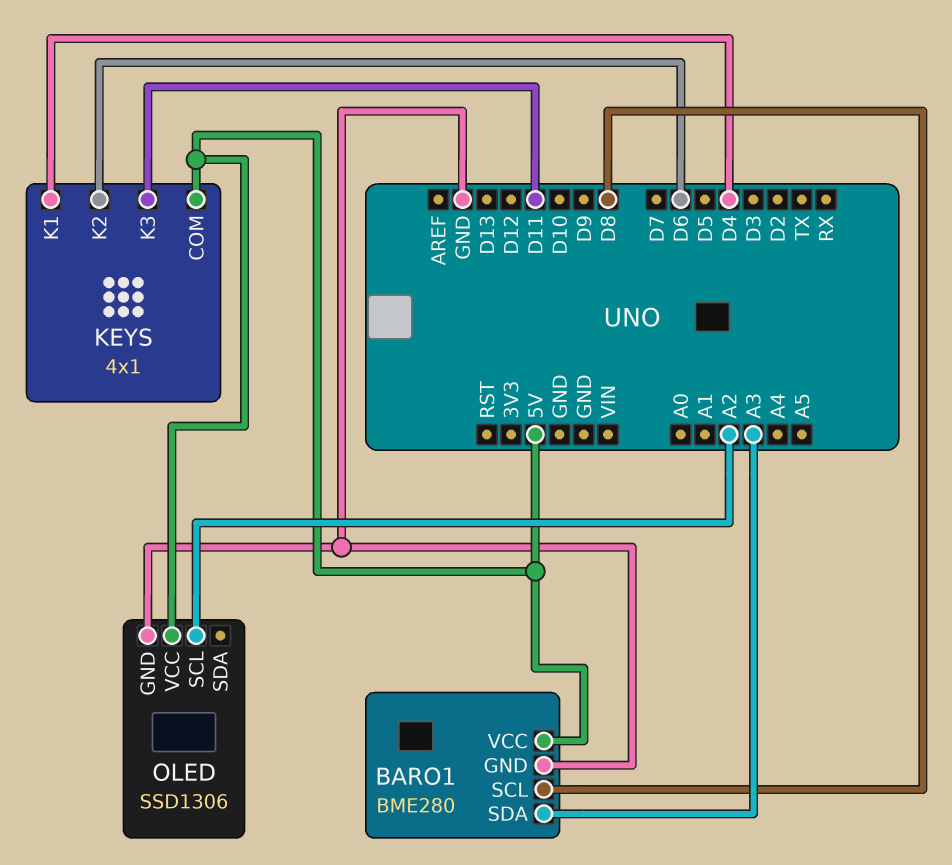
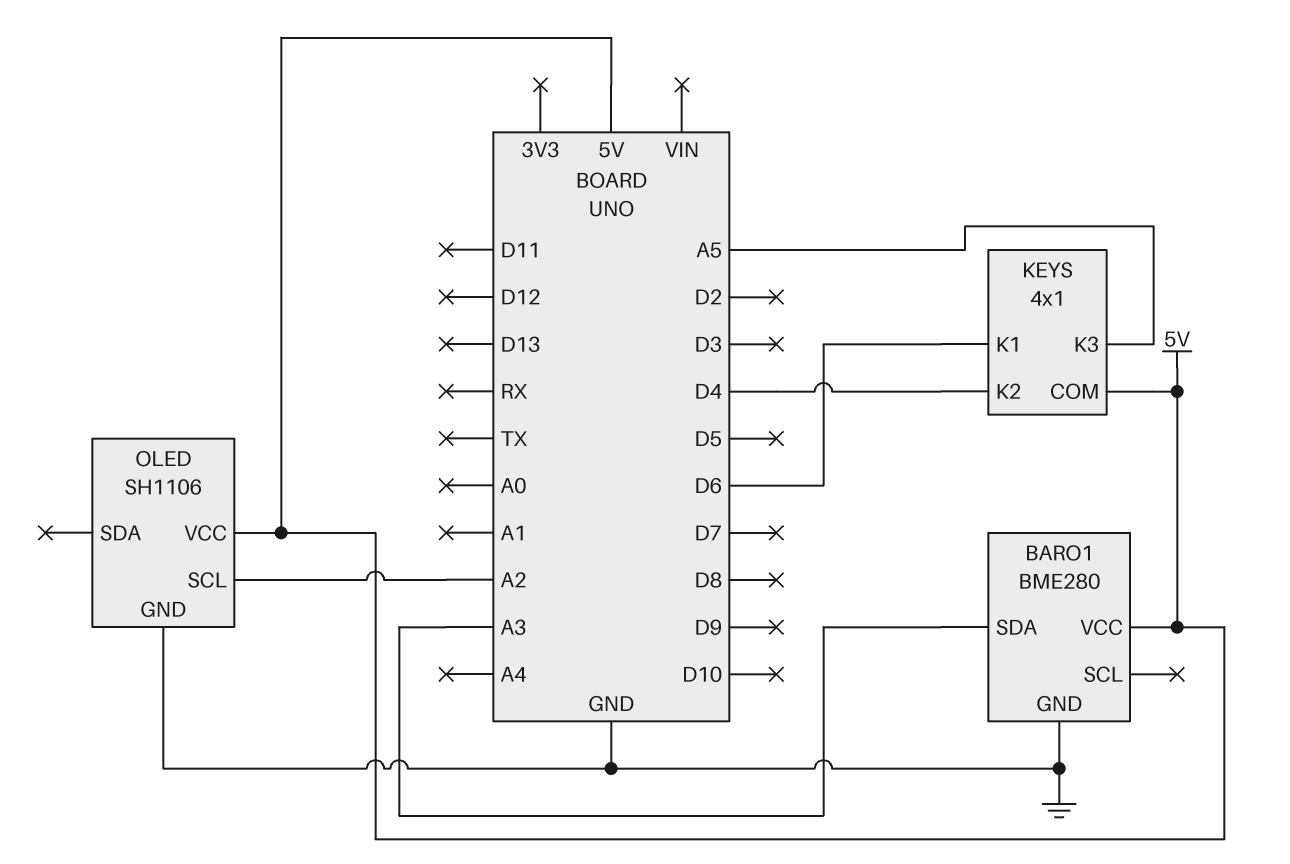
BARO1 pin SCL: D8 -> none
KEYS pin K1: D4 -> D6
KEYS pin K2: D6 -> D4
KEYS pin K3: D11 -> A5
OLED: SSD1306 -> SH1106

